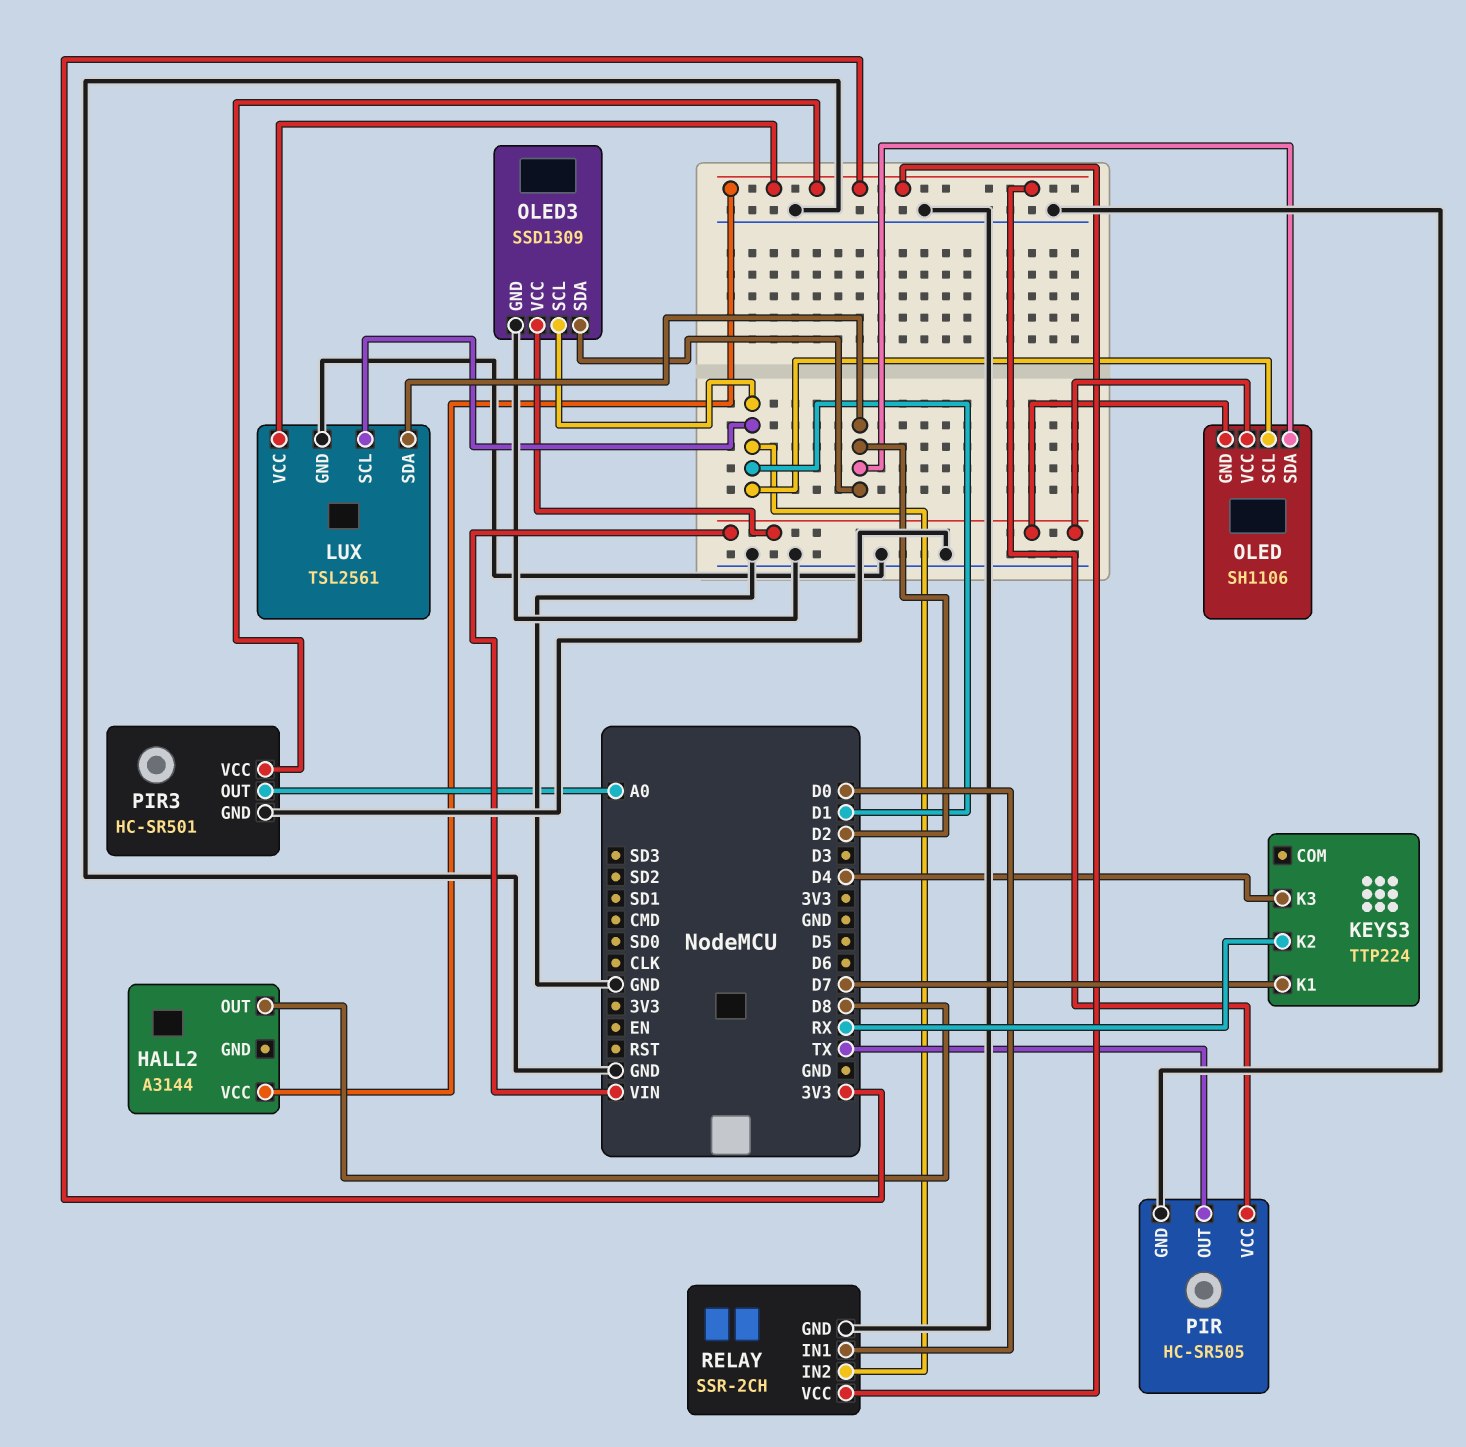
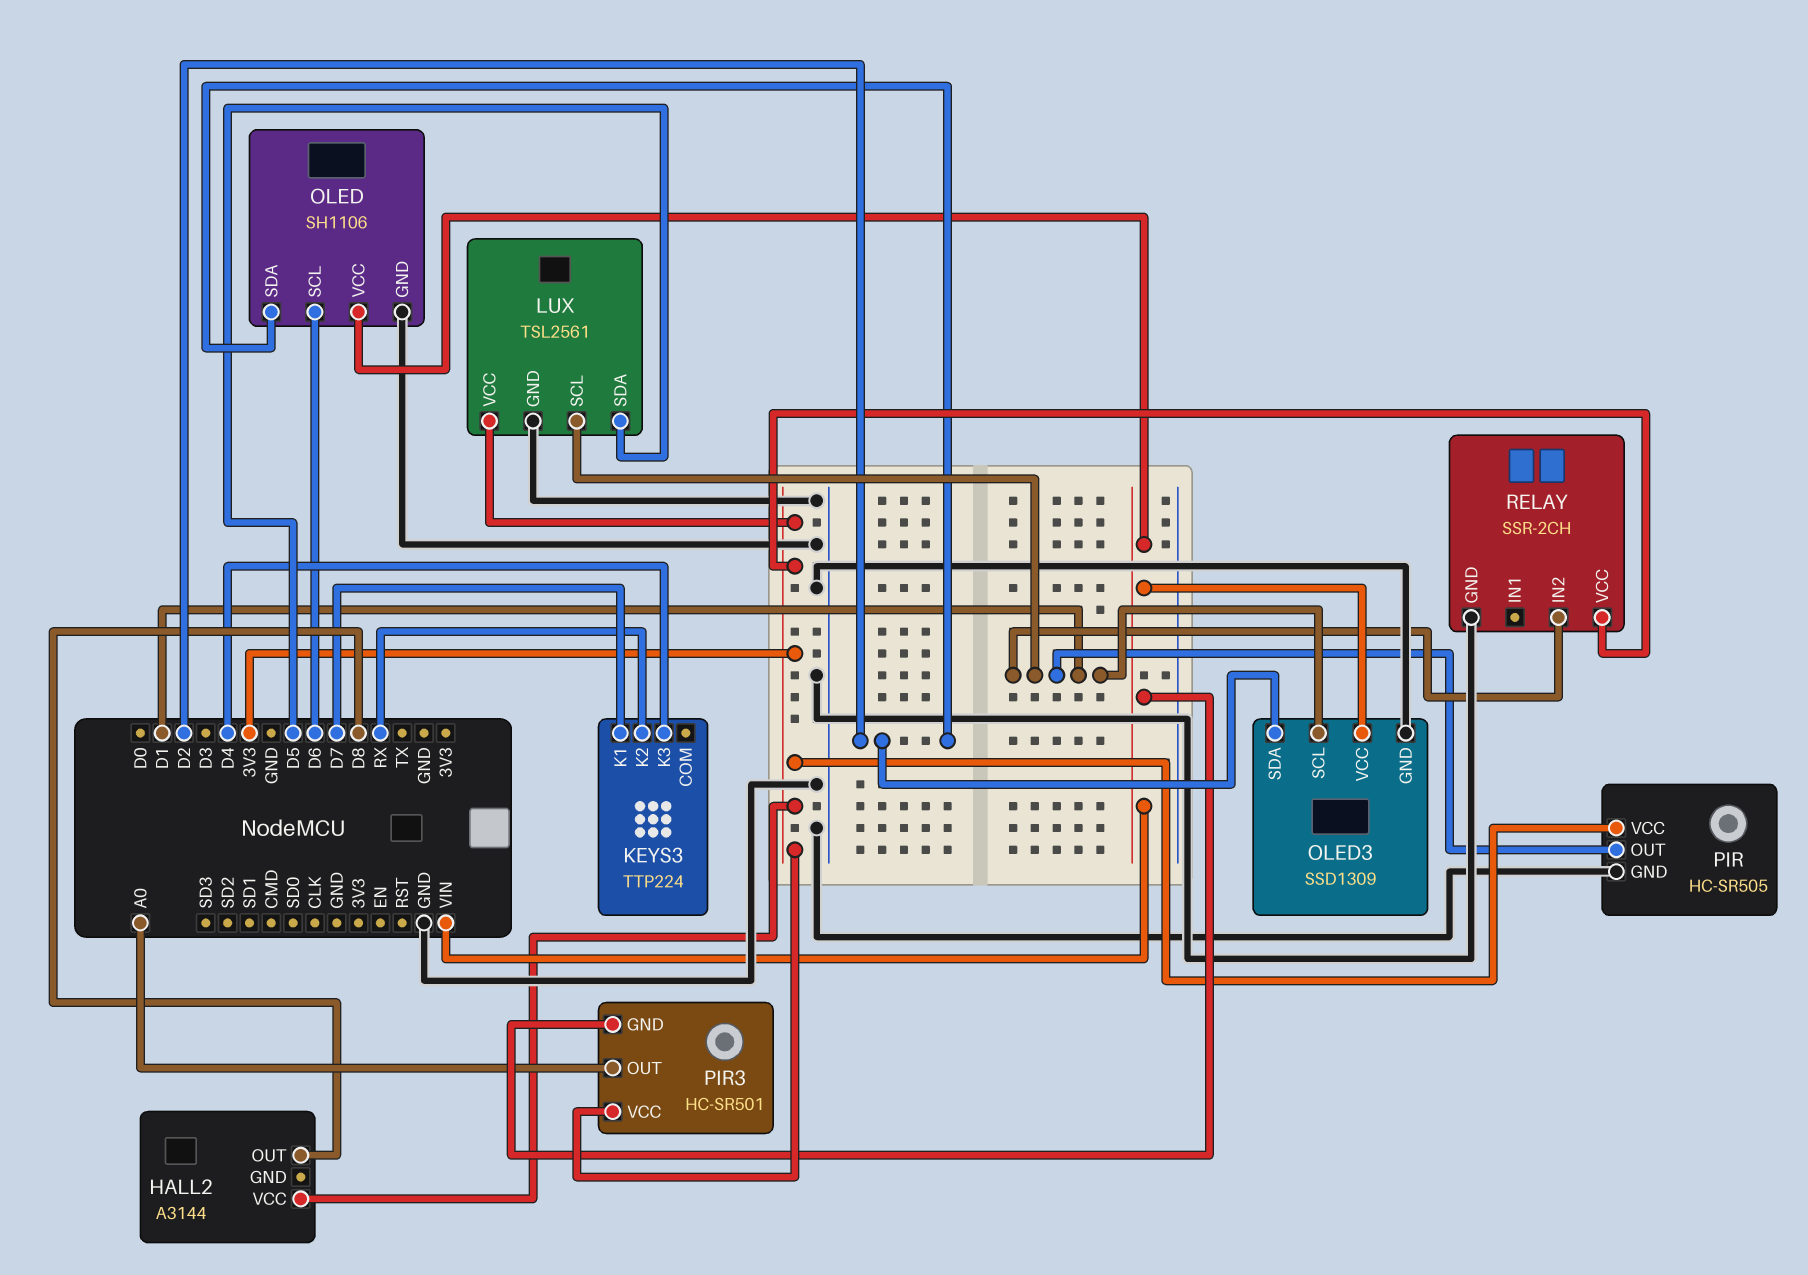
LUX pin SDA: D2 -> D5
OLED pin GND: VIN -> GND
OLED pin SCL: D1 -> D6
PIR pin OUT: TX -> D1
PIR3 pin GND: GND -> VIN
RELAY pin IN1: D0 -> none

